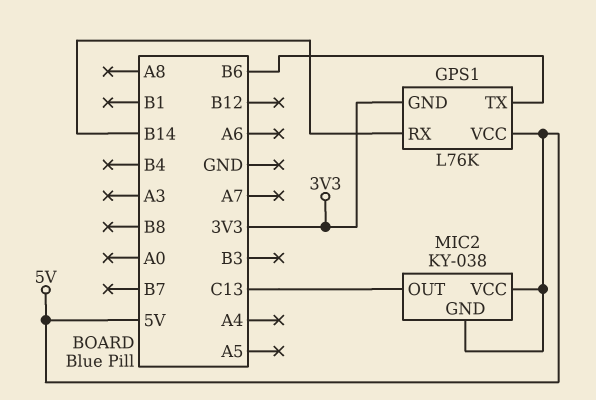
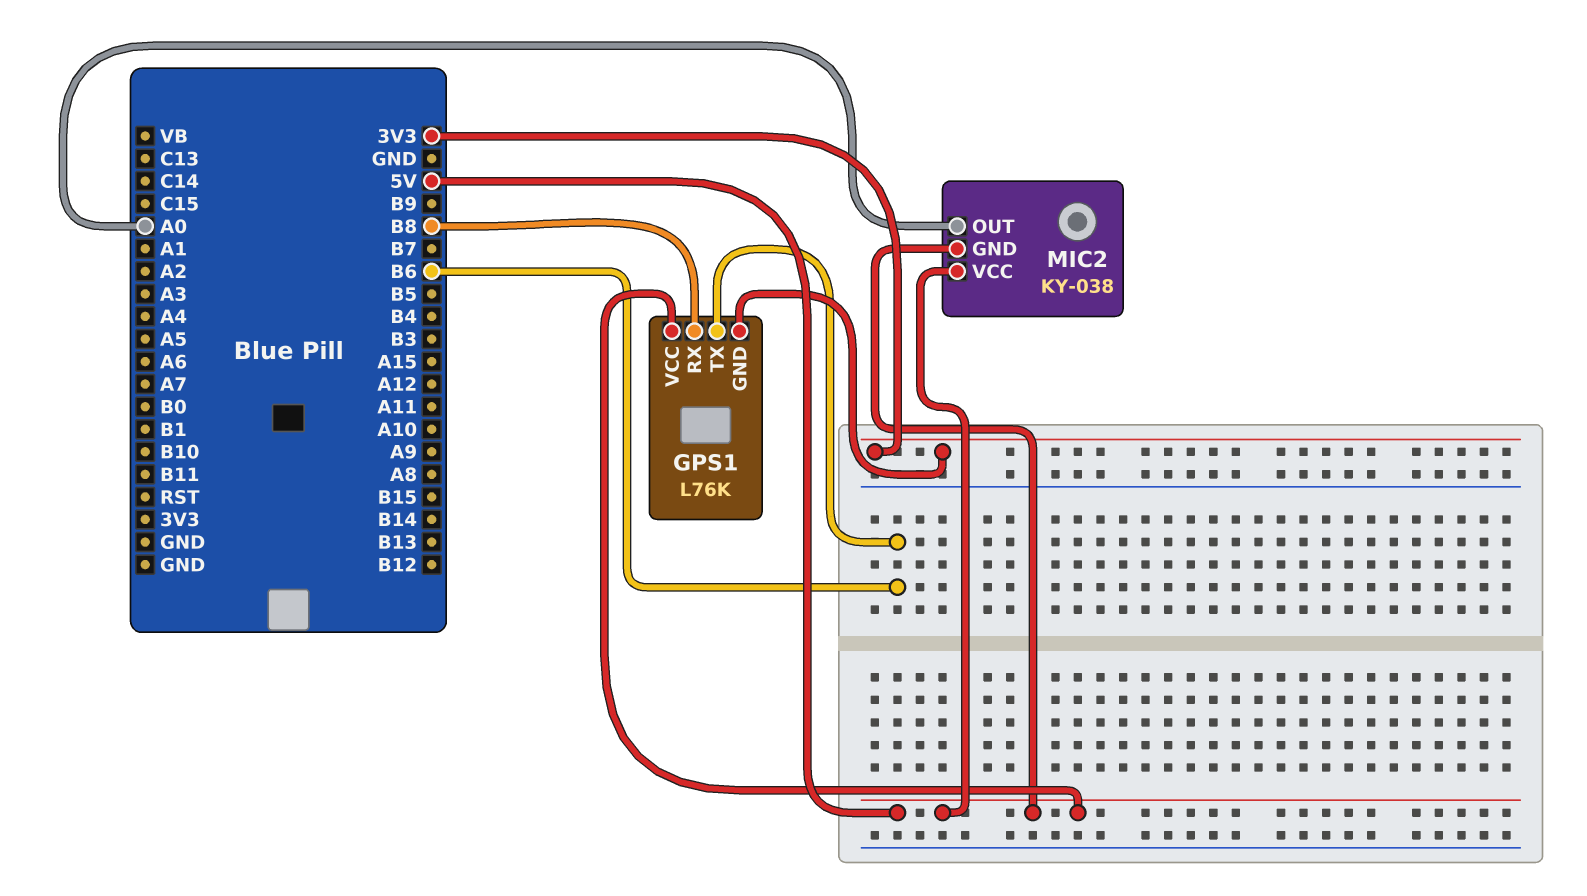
GPS1 pin RX: B14 -> B8
MIC2 pin OUT: C13 -> A0

